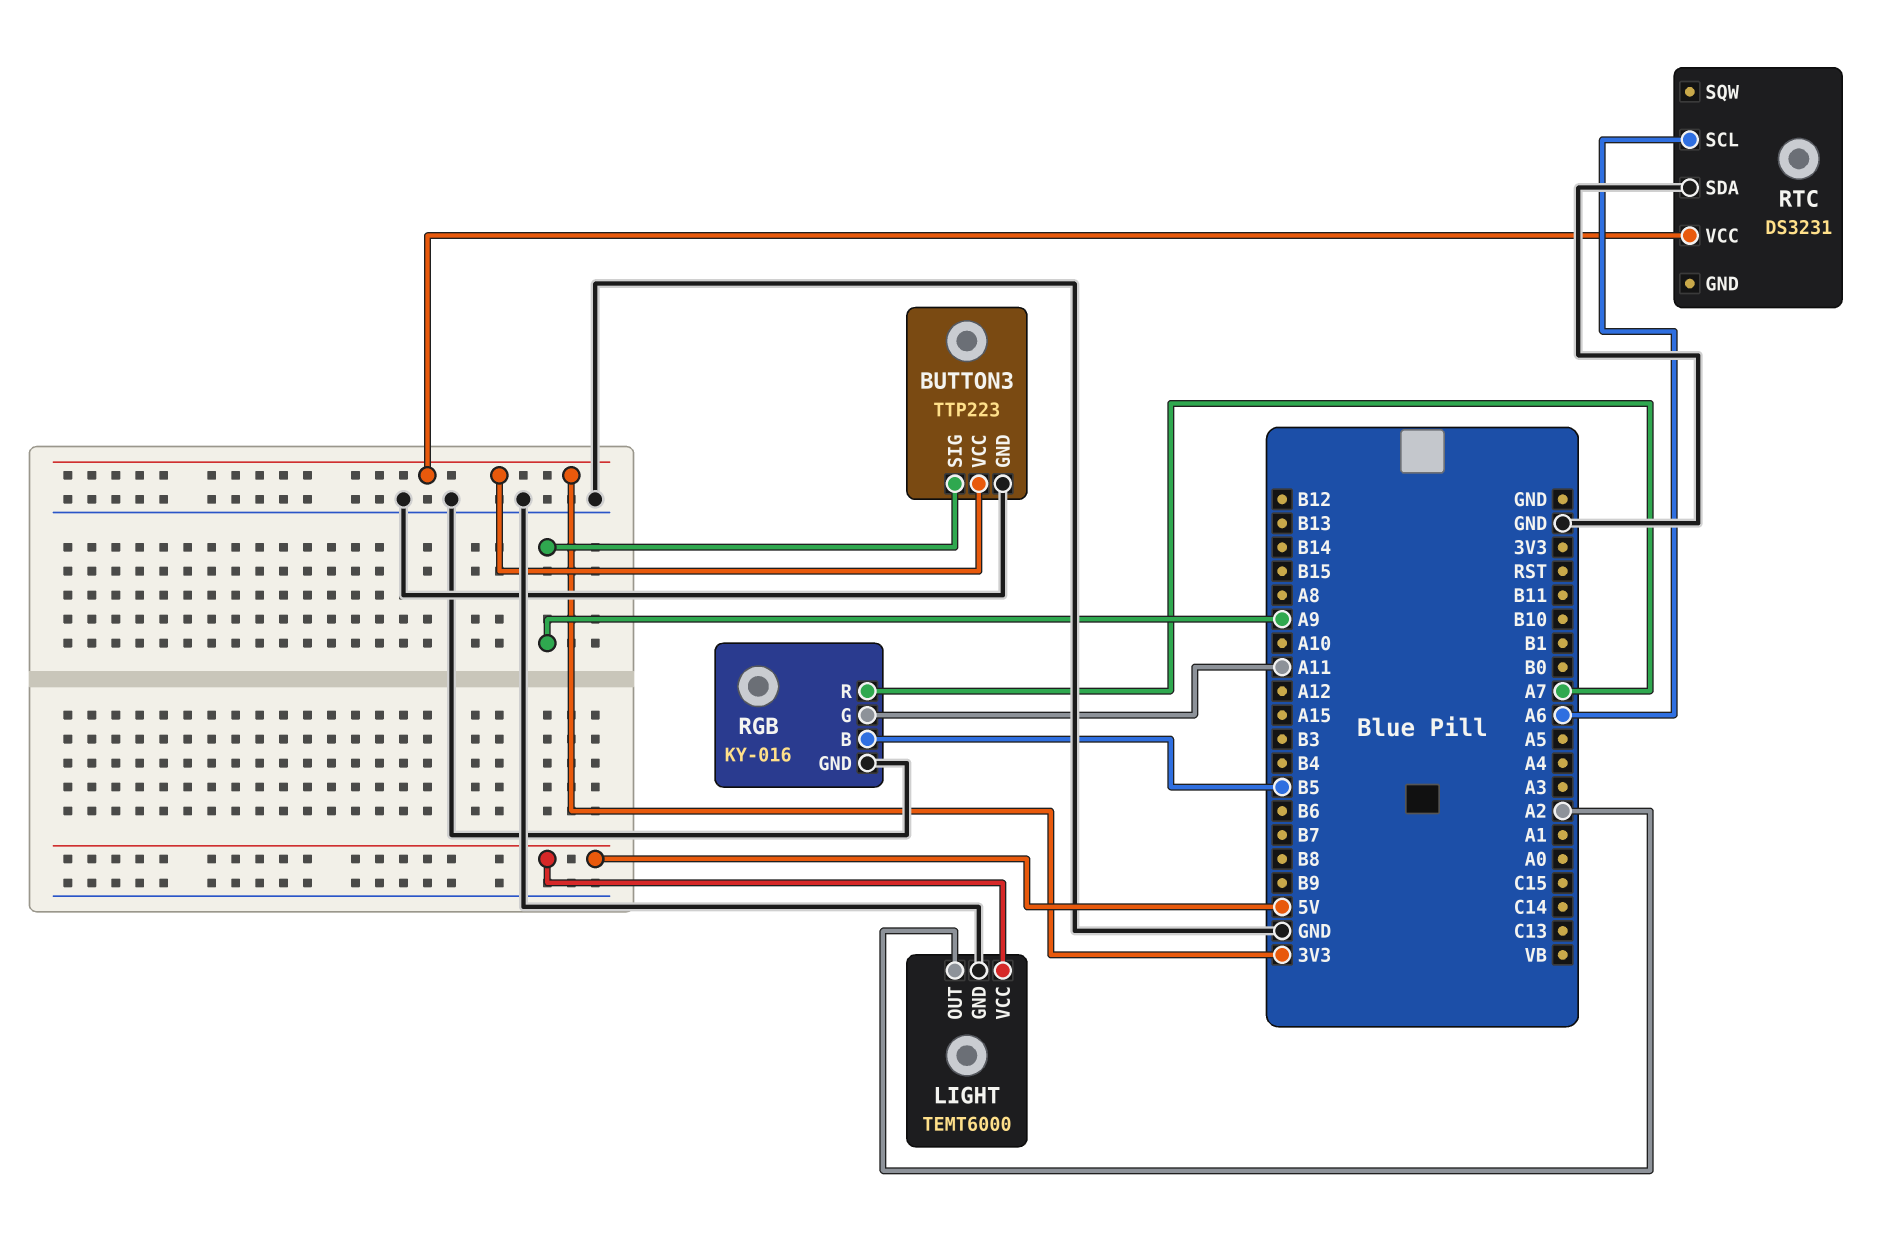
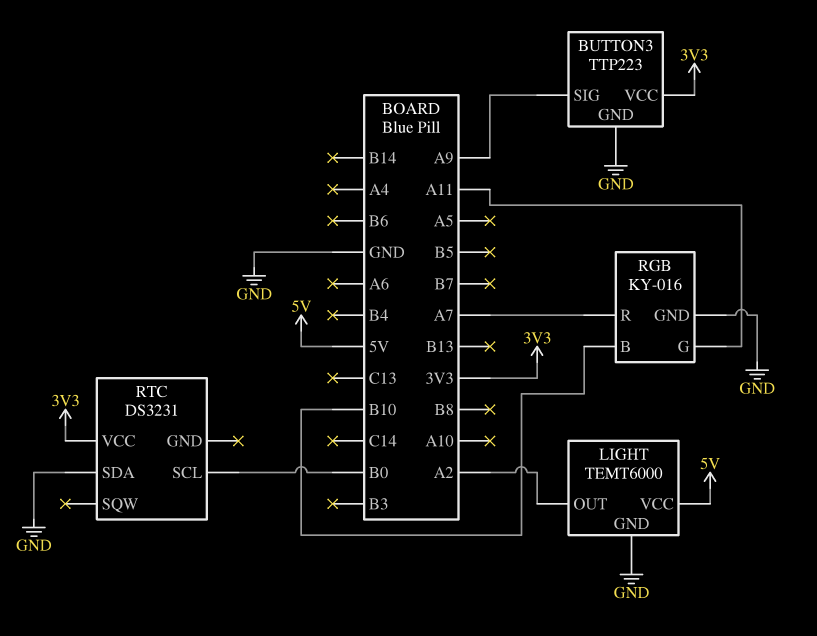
RGB pin B: B5 -> B10
RTC pin SCL: A6 -> B0

